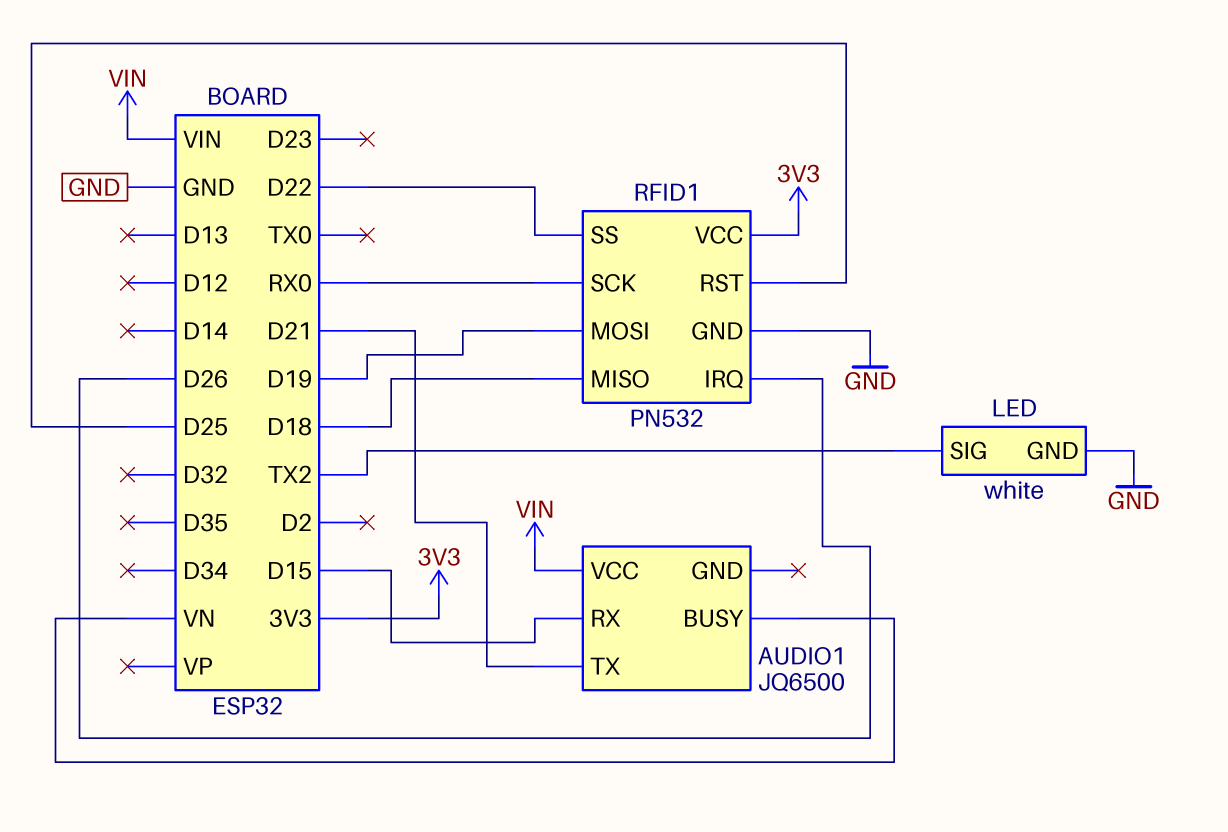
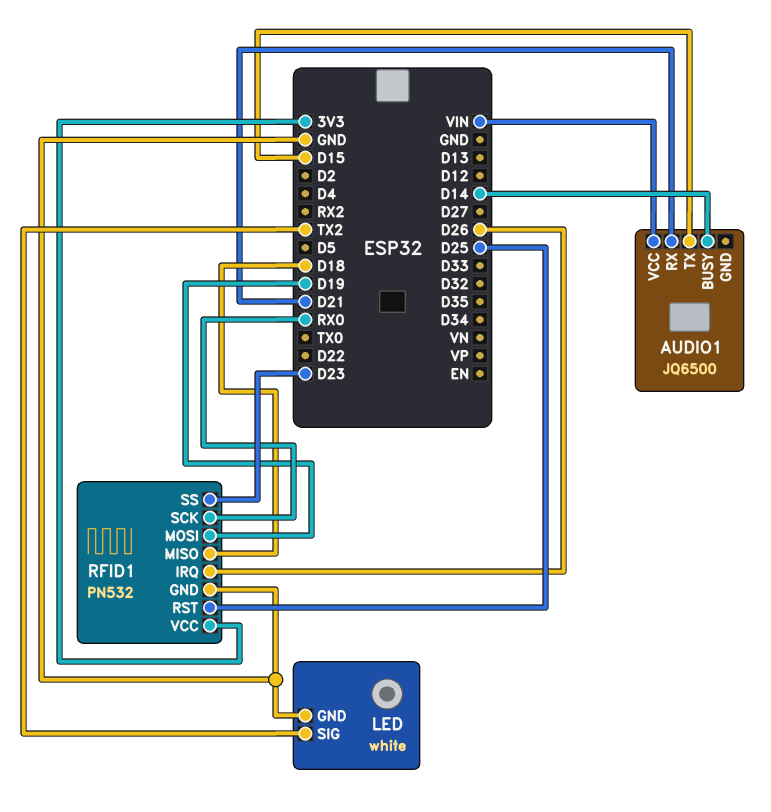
AUDIO1 pin BUSY: VN -> D14
AUDIO1 pin RX: D15 -> D21
AUDIO1 pin TX: D21 -> D15
RFID1 pin SS: D22 -> D23

